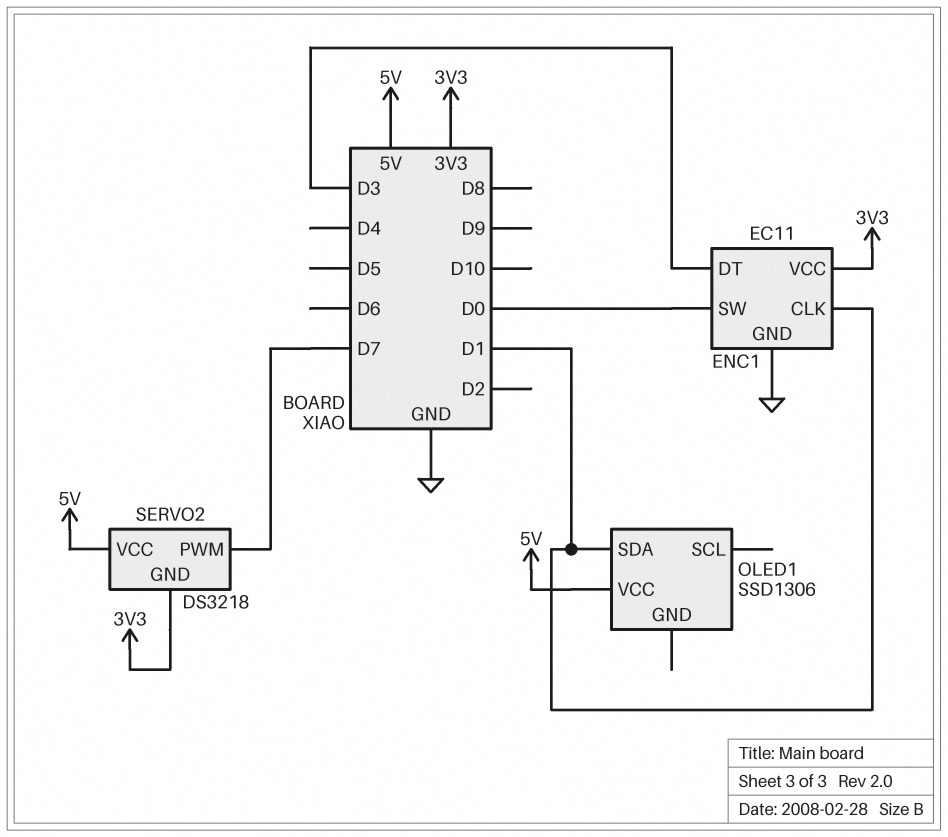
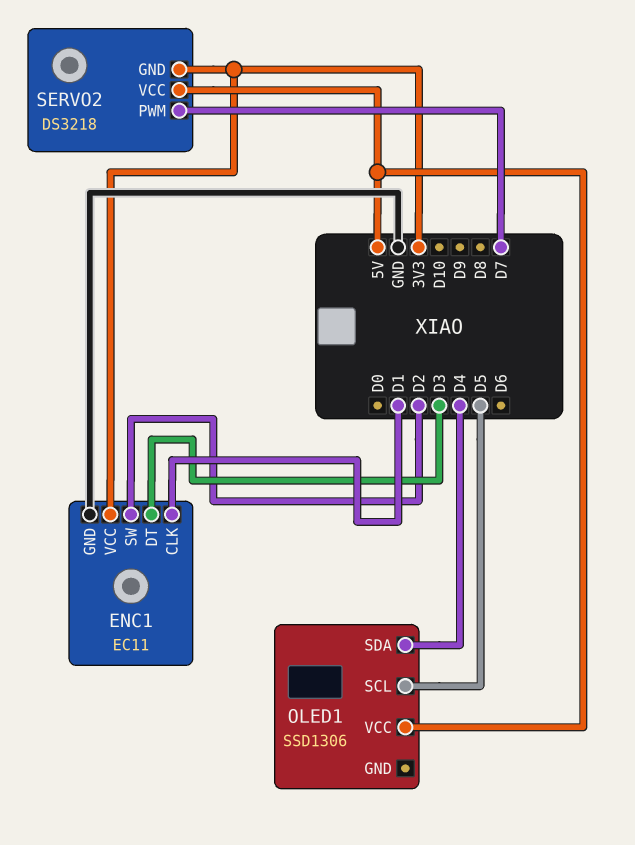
ENC1 pin SW: D0 -> D2
OLED1 pin SCL: none -> D5
OLED1 pin SDA: D1 -> D4

